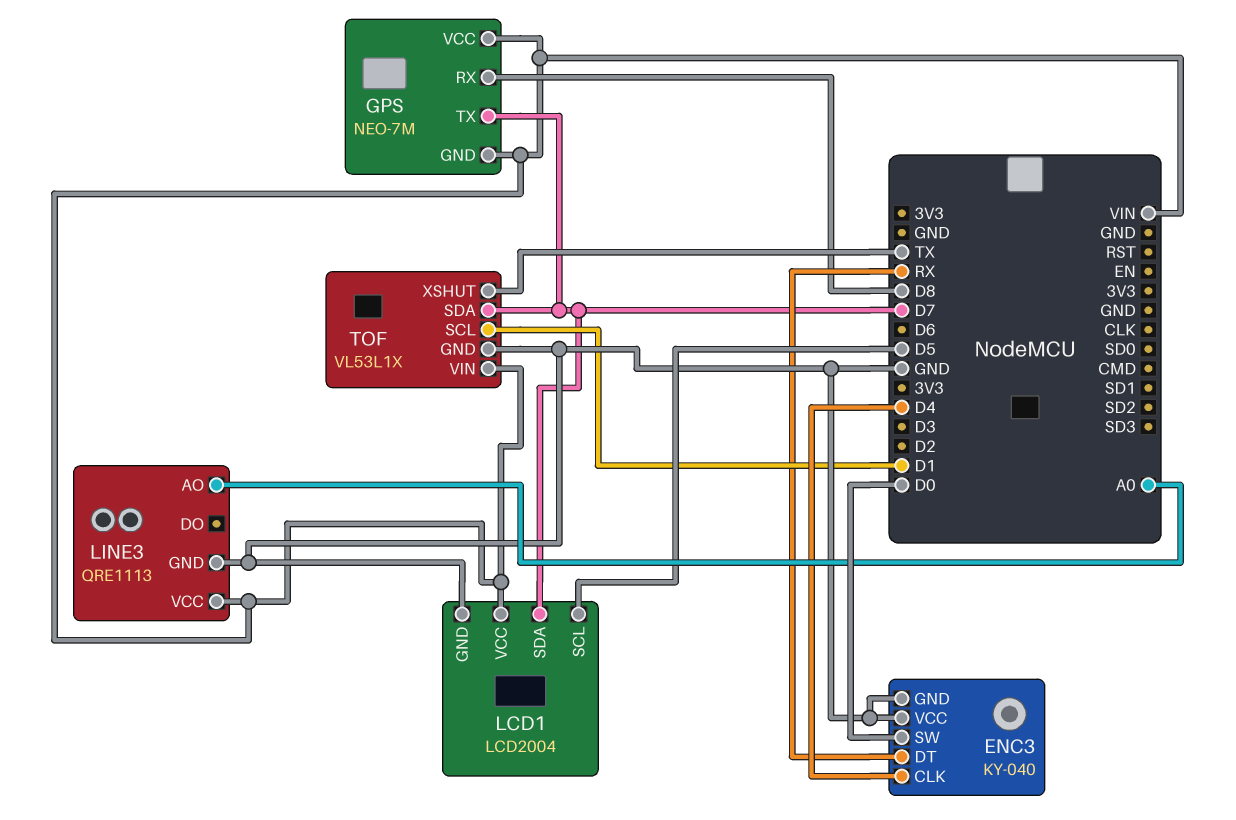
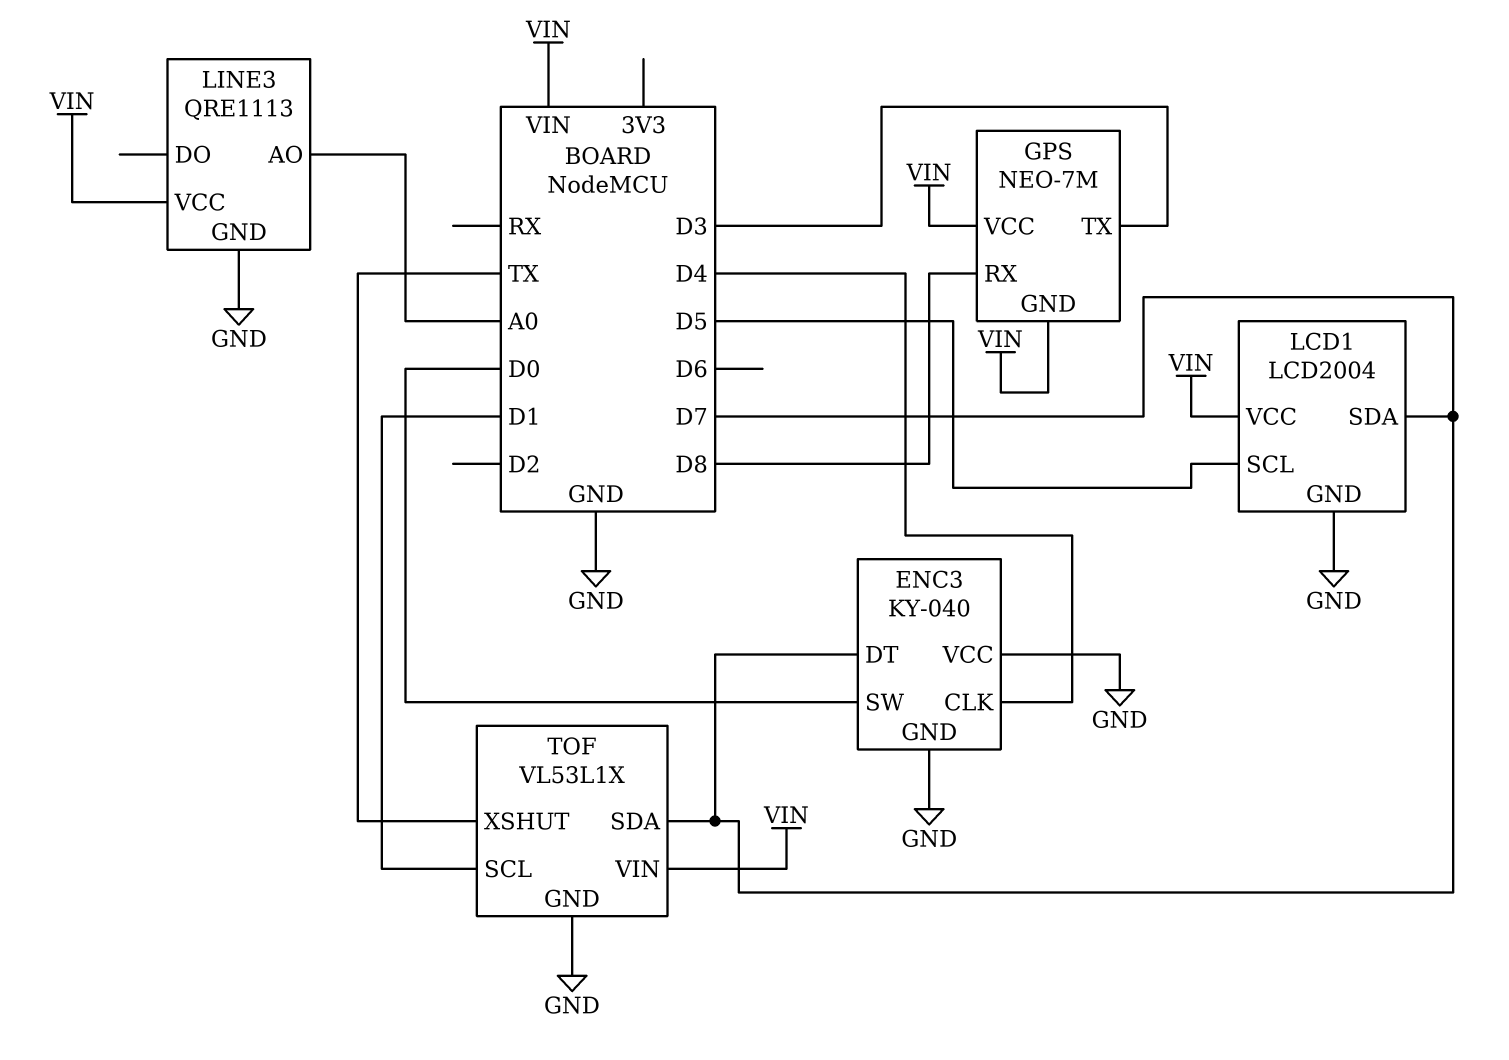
ENC3 pin DT: RX -> D7
GPS pin TX: D7 -> D3

